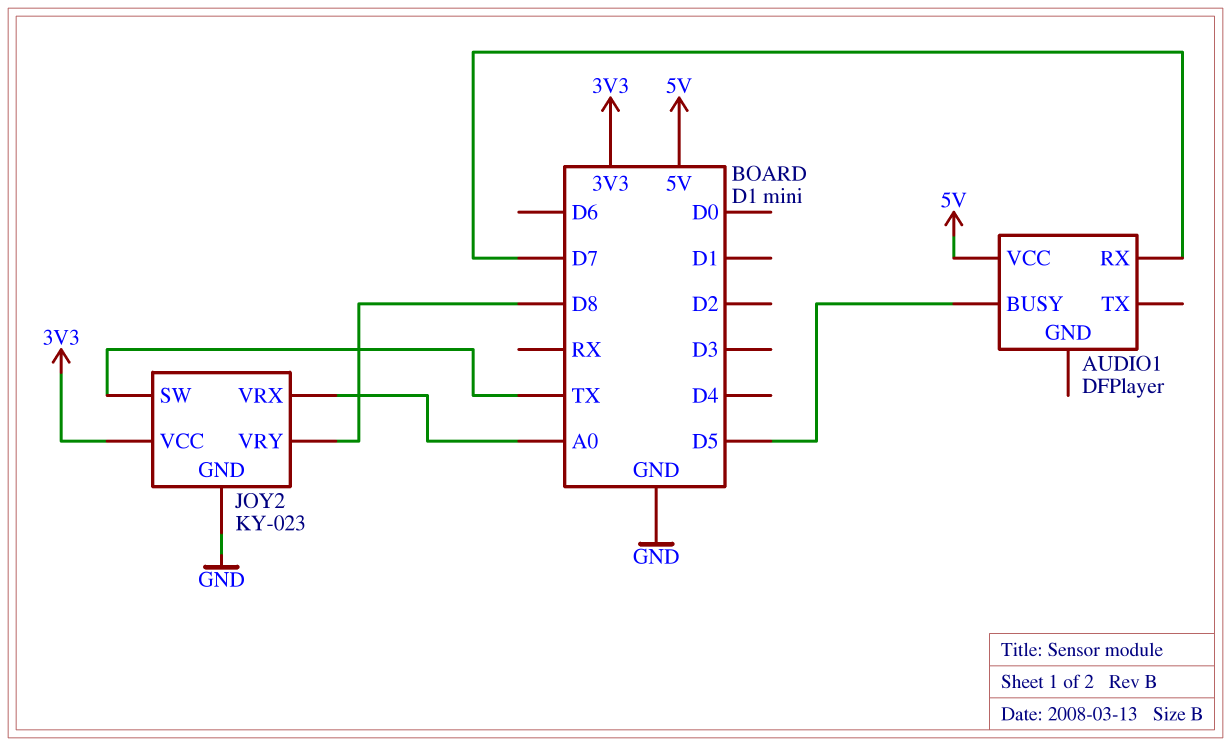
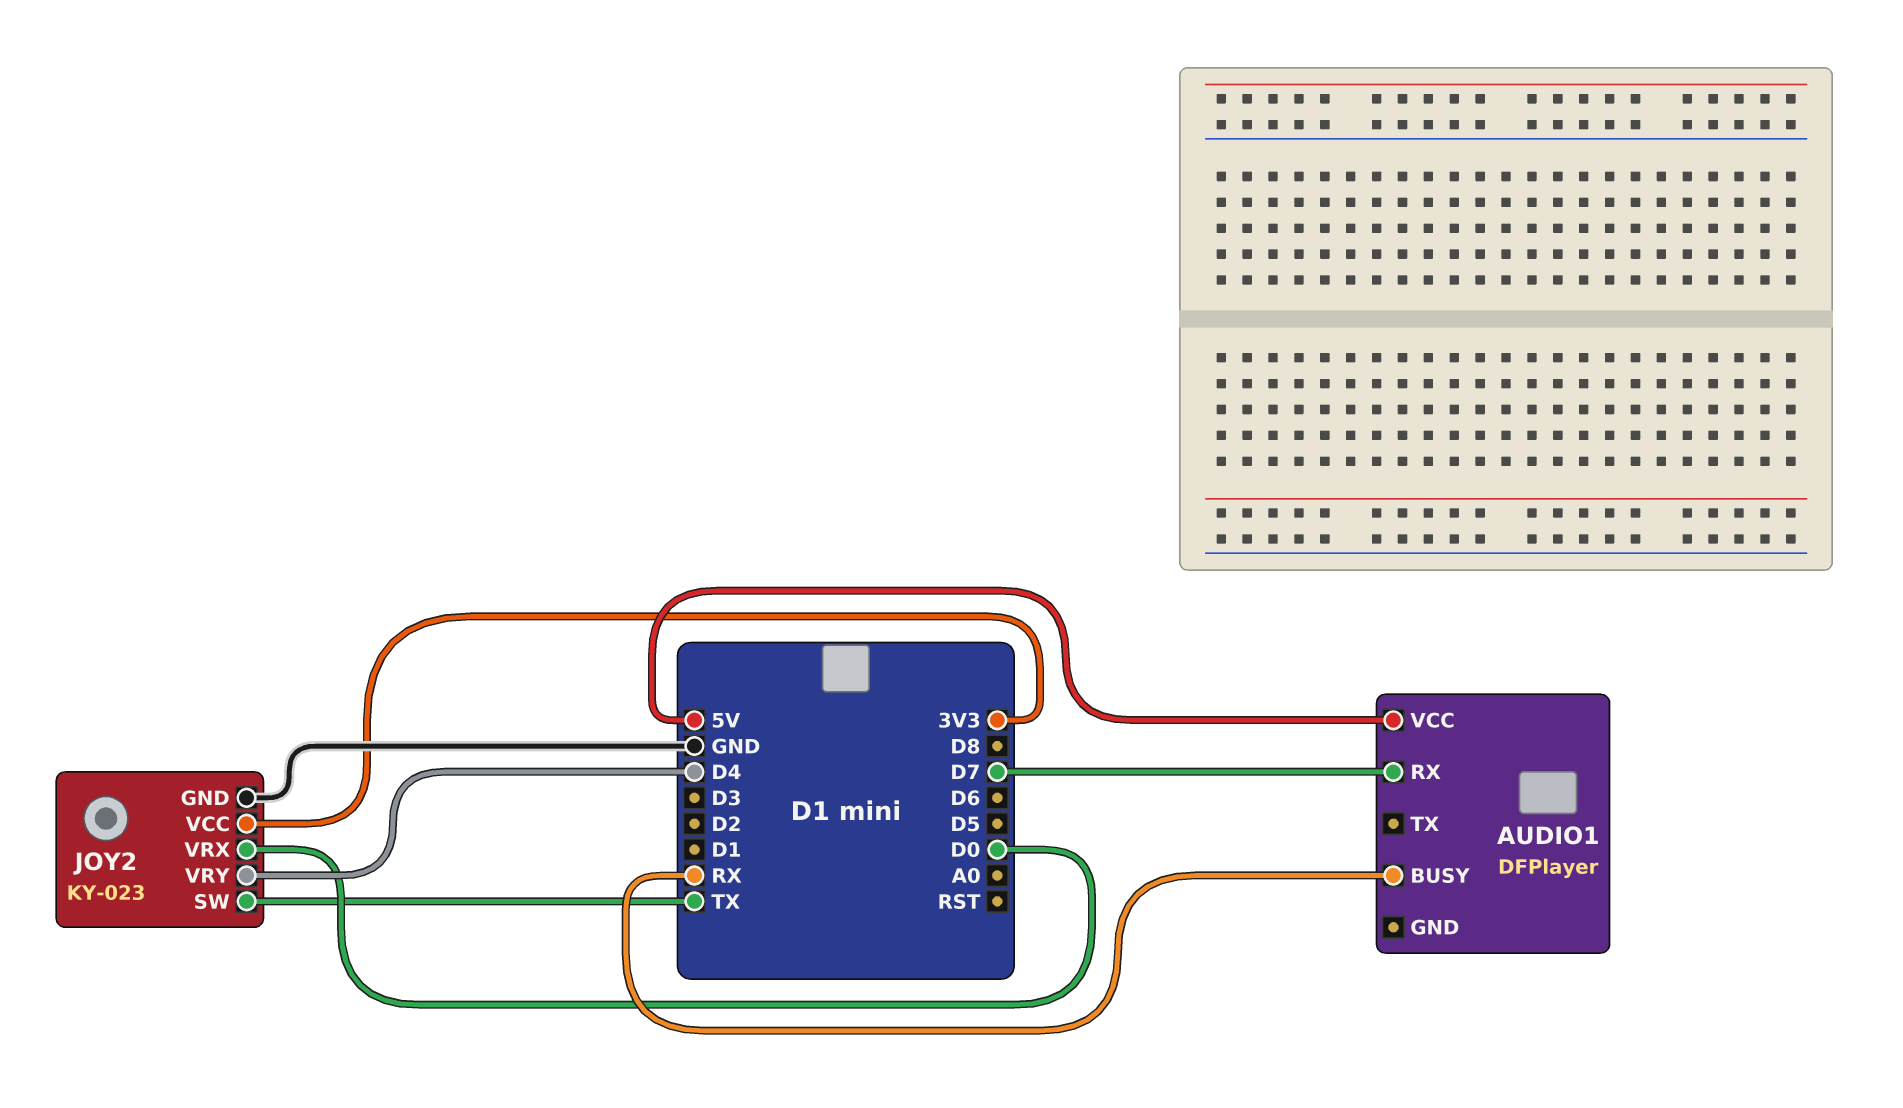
AUDIO1 pin BUSY: D5 -> RX
JOY2 pin VRX: A0 -> D0
JOY2 pin VRY: D8 -> D4

